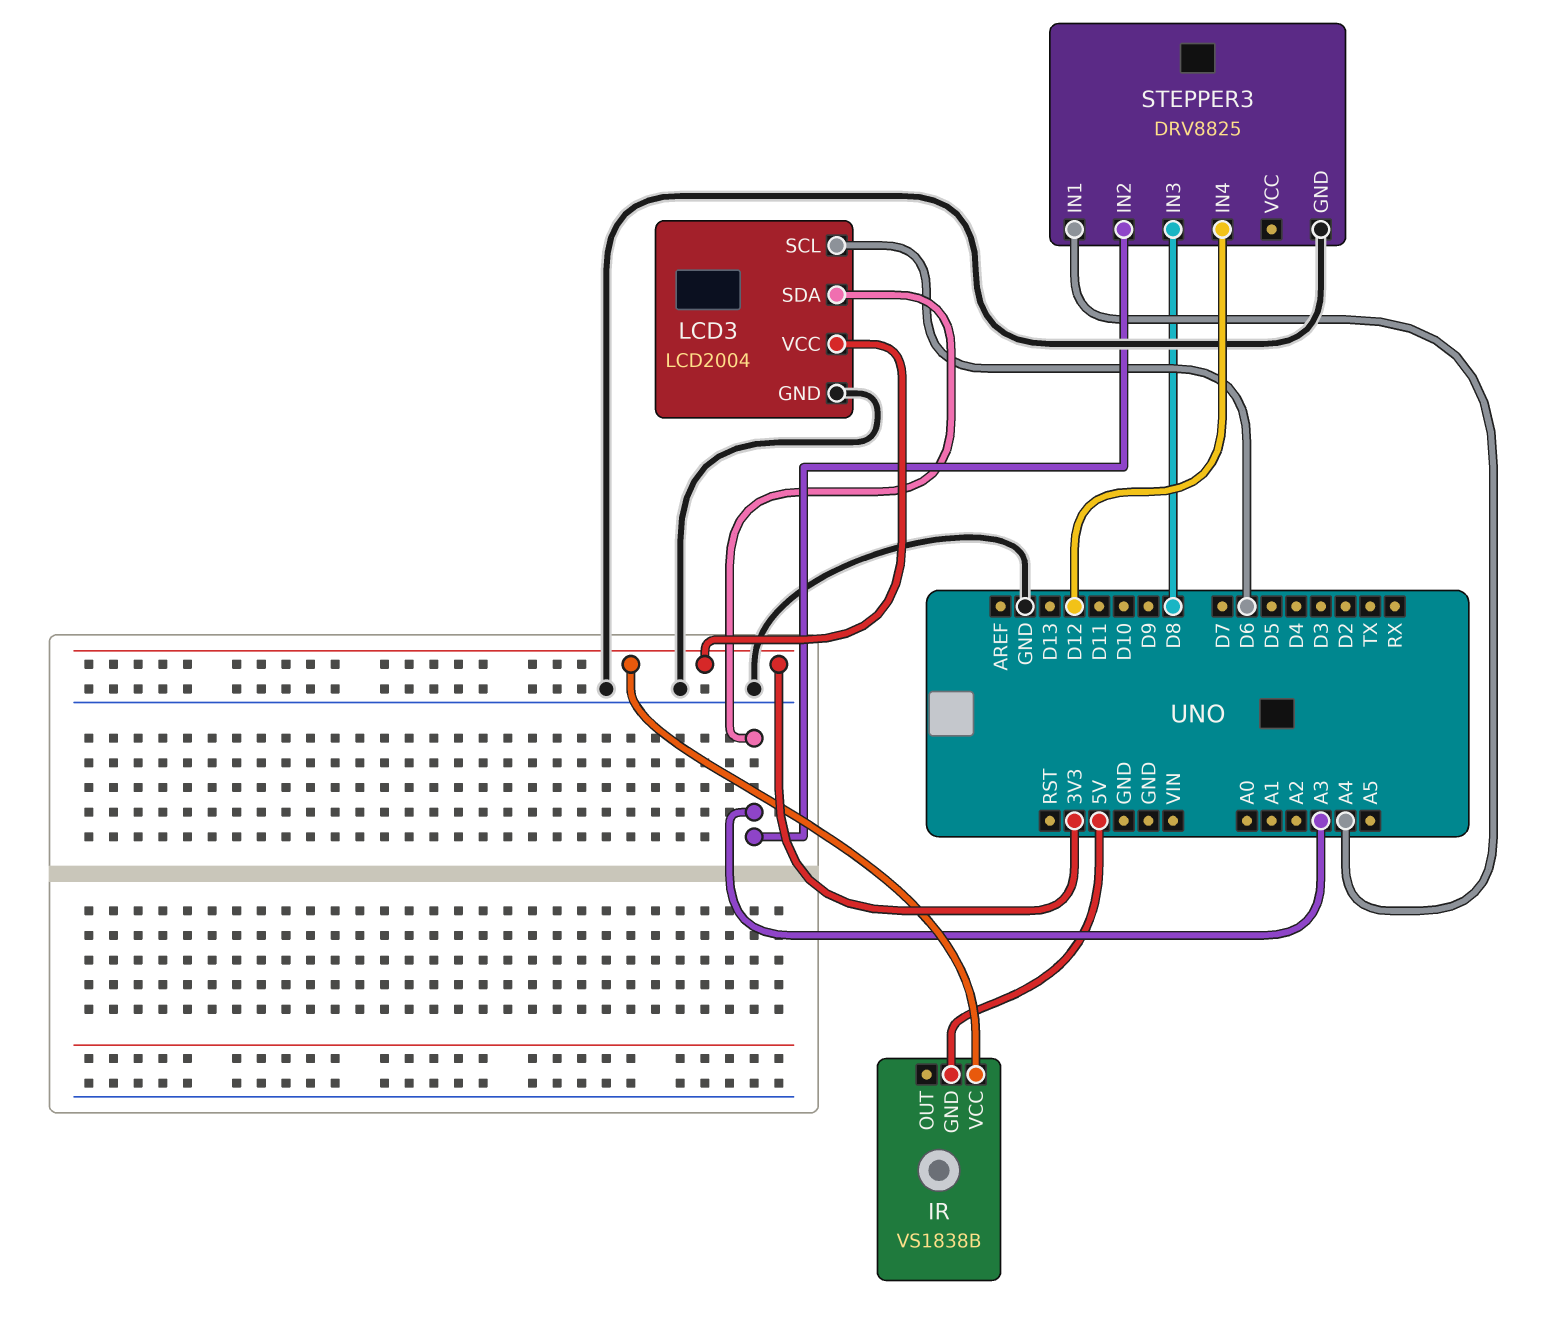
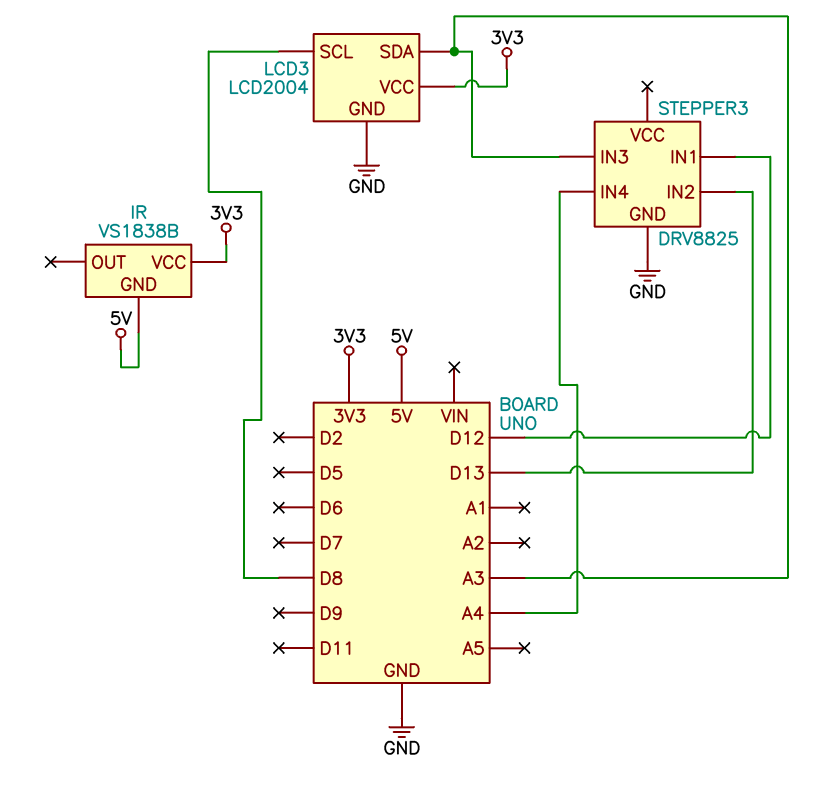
LCD3 pin SCL: D6 -> D8
STEPPER3 pin IN1: A4 -> D12
STEPPER3 pin IN2: A3 -> D13
STEPPER3 pin IN3: D8 -> A3
STEPPER3 pin IN4: D12 -> A4

